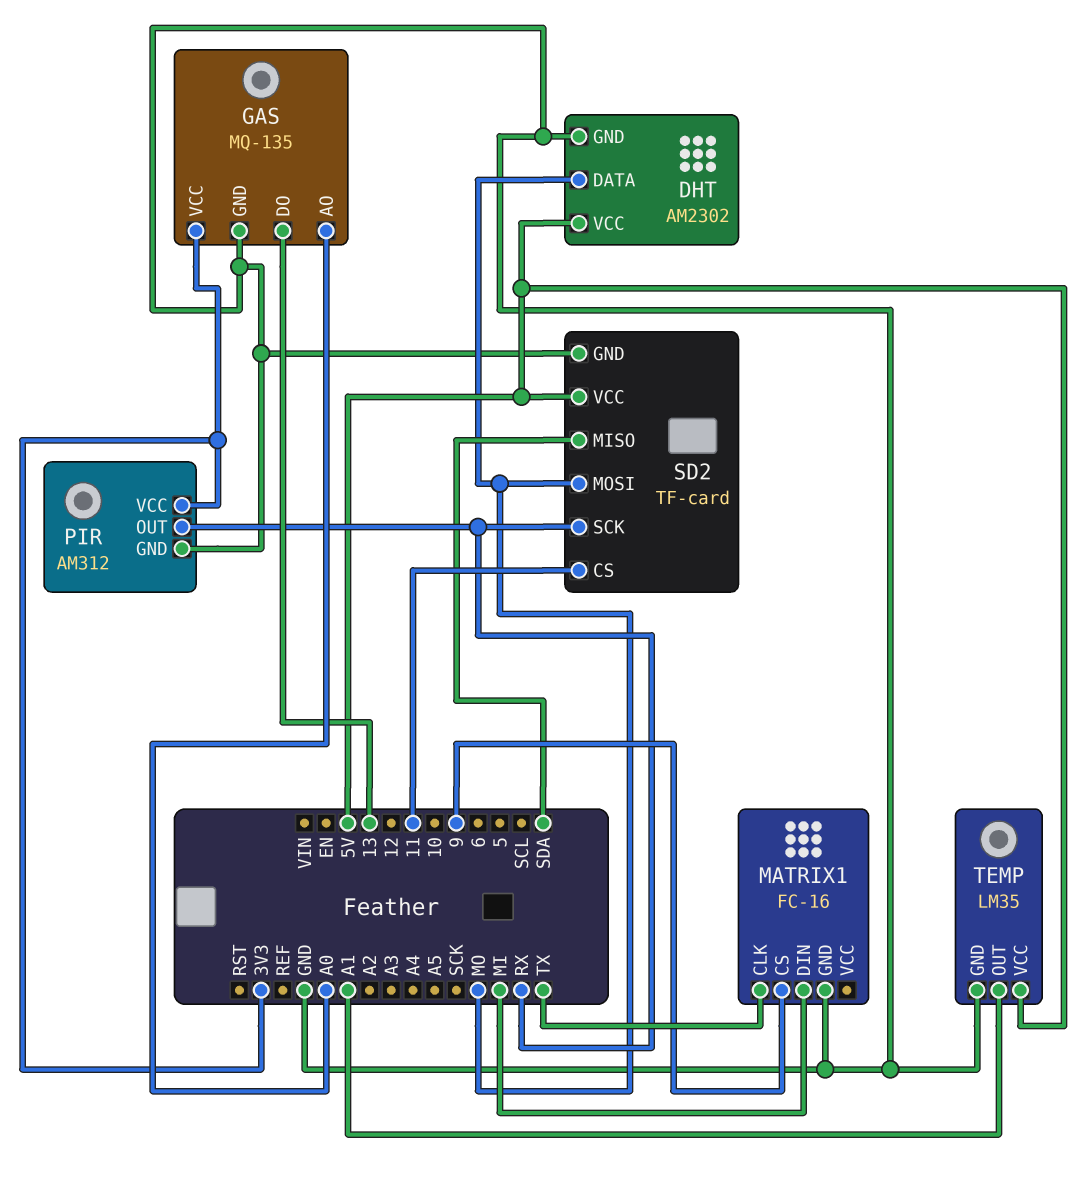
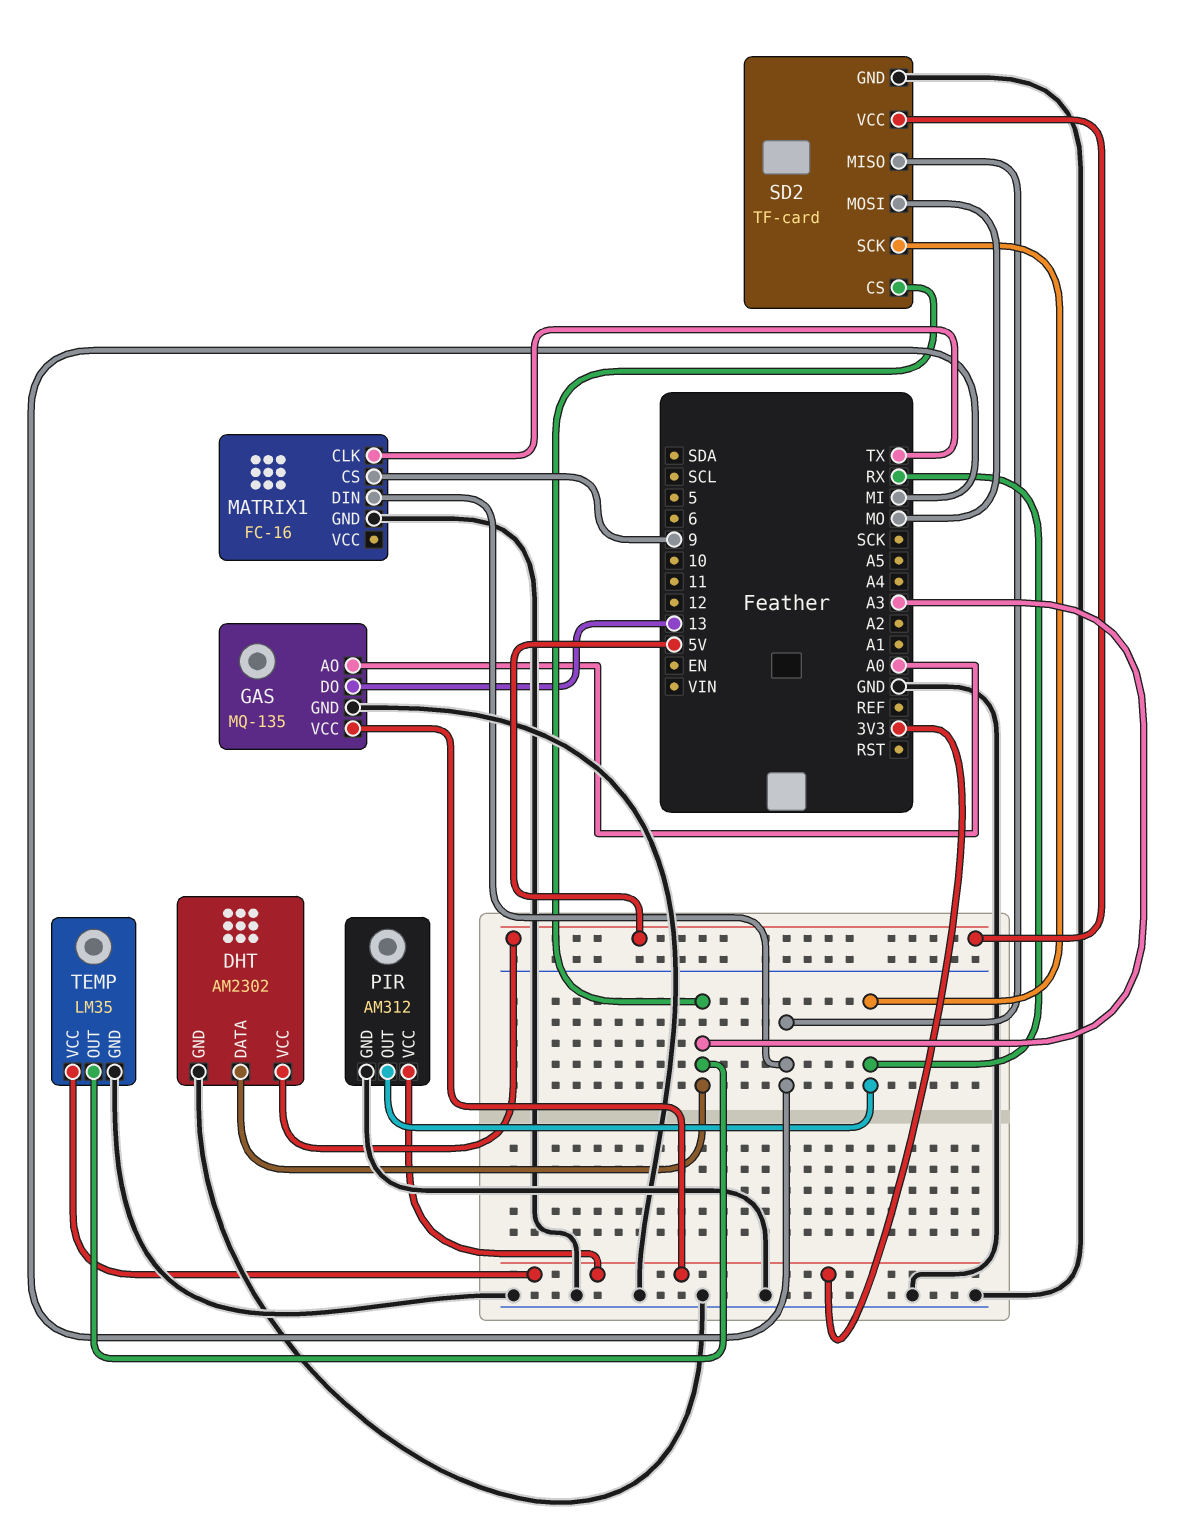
DHT pin DATA: MO -> A3
SD2 pin CS: 11 -> A3
SD2 pin MISO: SDA -> MI
TEMP pin OUT: A1 -> A3
TEMP pin VCC: 5V -> 3V3

